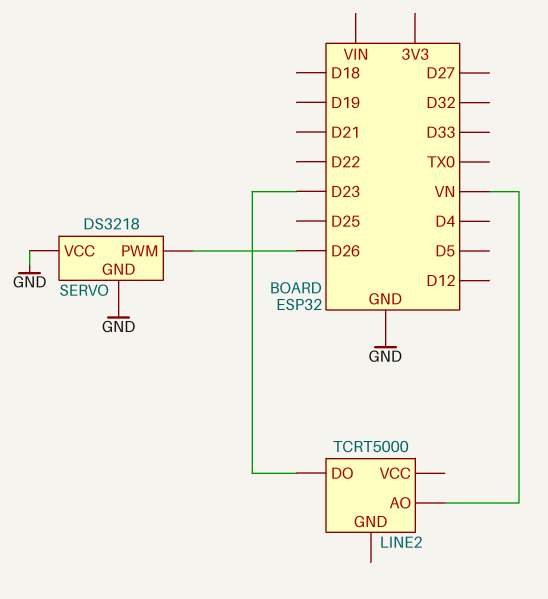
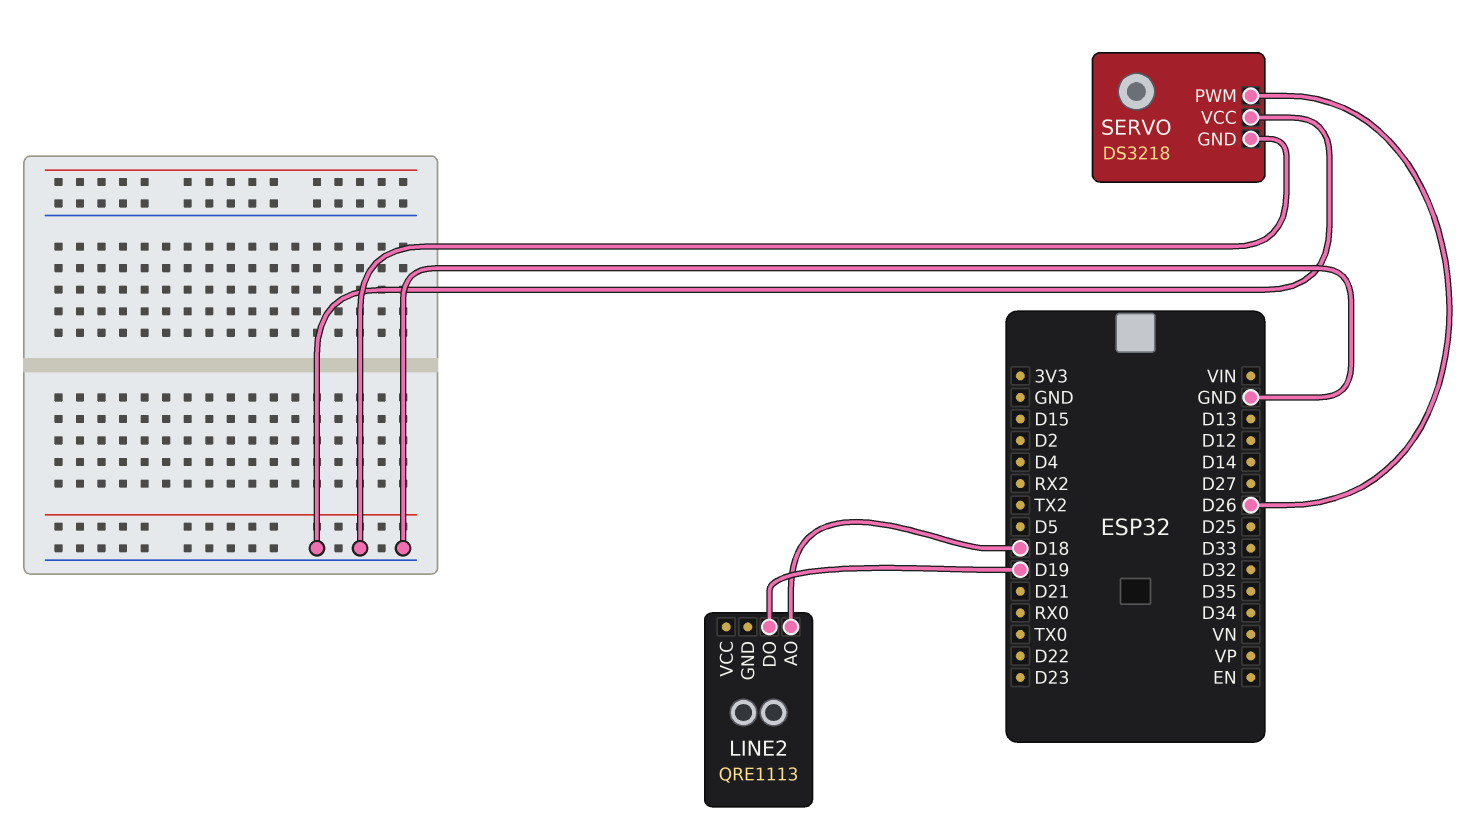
LINE2: TCRT5000 -> QRE1113
LINE2 pin AO: VN -> D18
LINE2 pin DO: D23 -> D19

